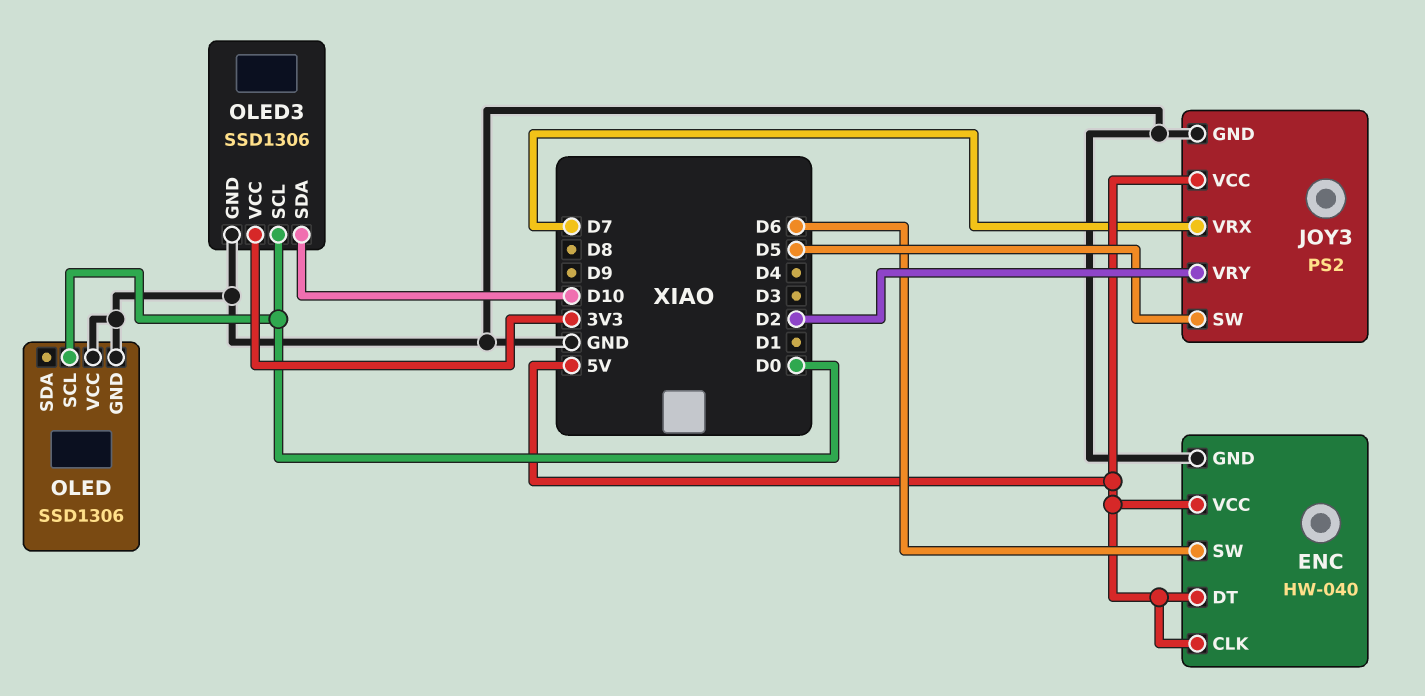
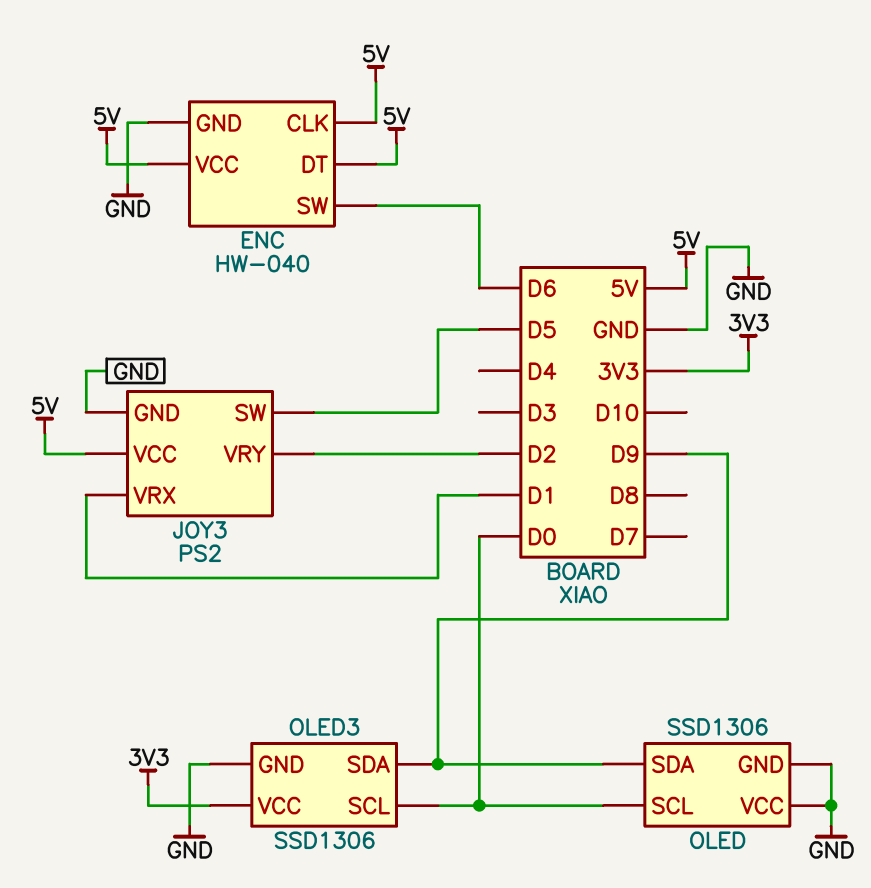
JOY3 pin VRX: D7 -> D1
OLED pin SDA: none -> D9
OLED3 pin SDA: D10 -> D9

